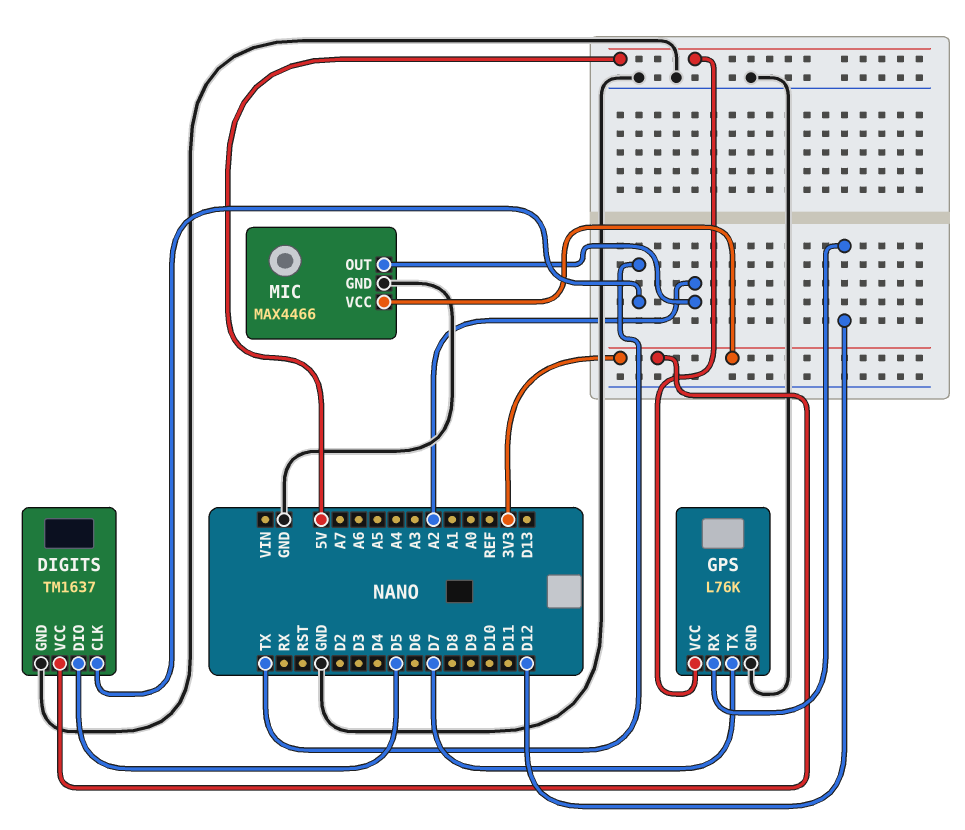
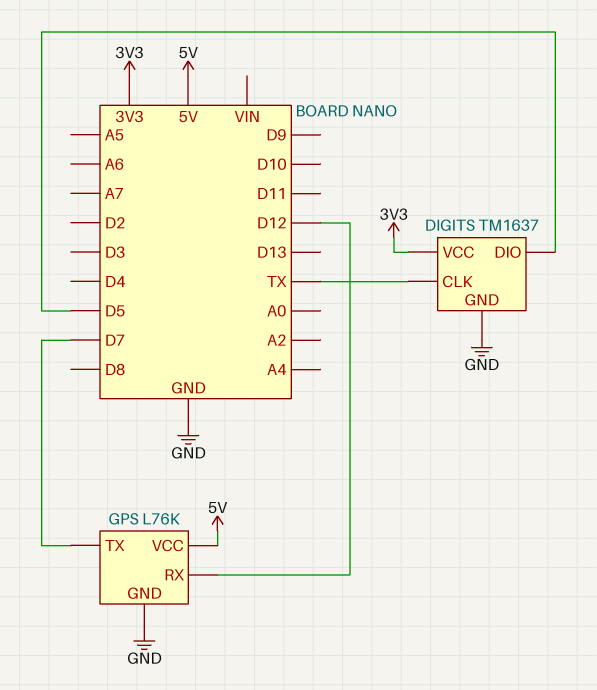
MIC: MAX4466 -> none
MIC pin GND: GND -> none
MIC pin OUT: A2 -> none
MIC pin VCC: 3V3 -> none

